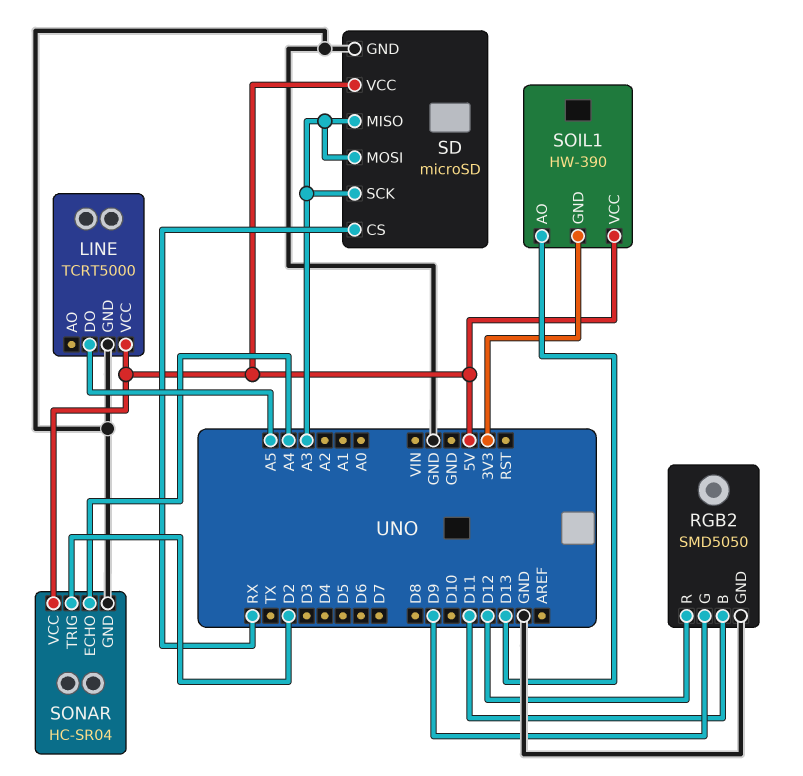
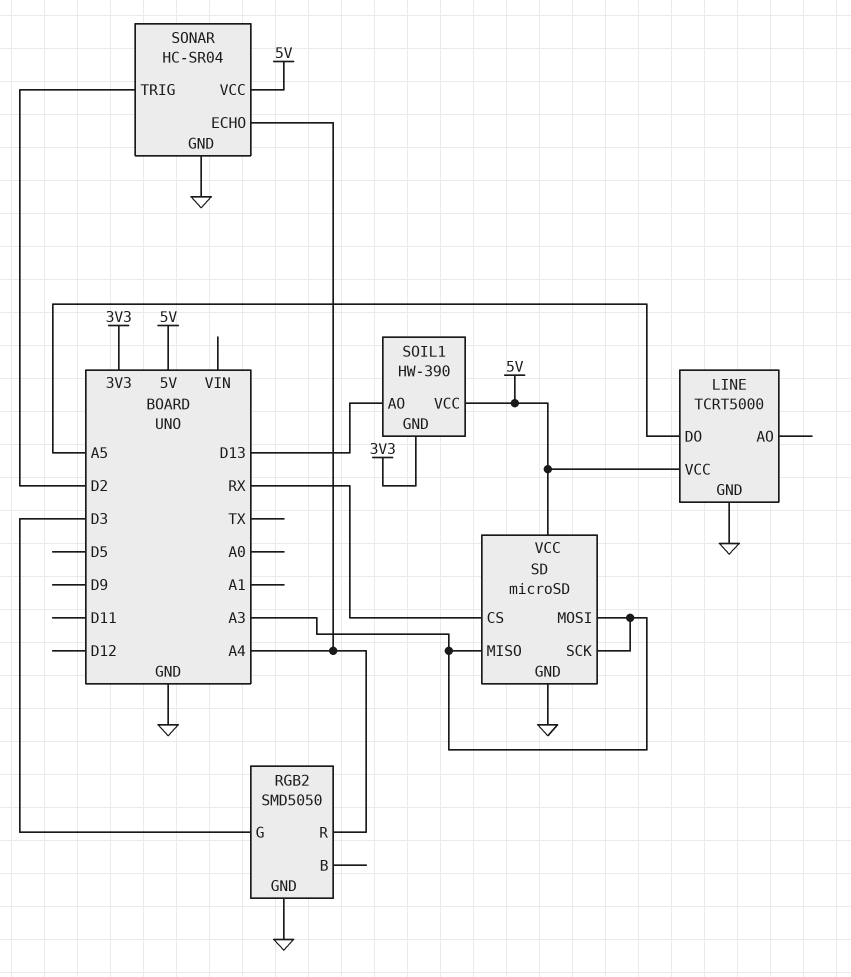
RGB2 pin B: D11 -> none
RGB2 pin G: D9 -> D3
RGB2 pin R: D12 -> A4

